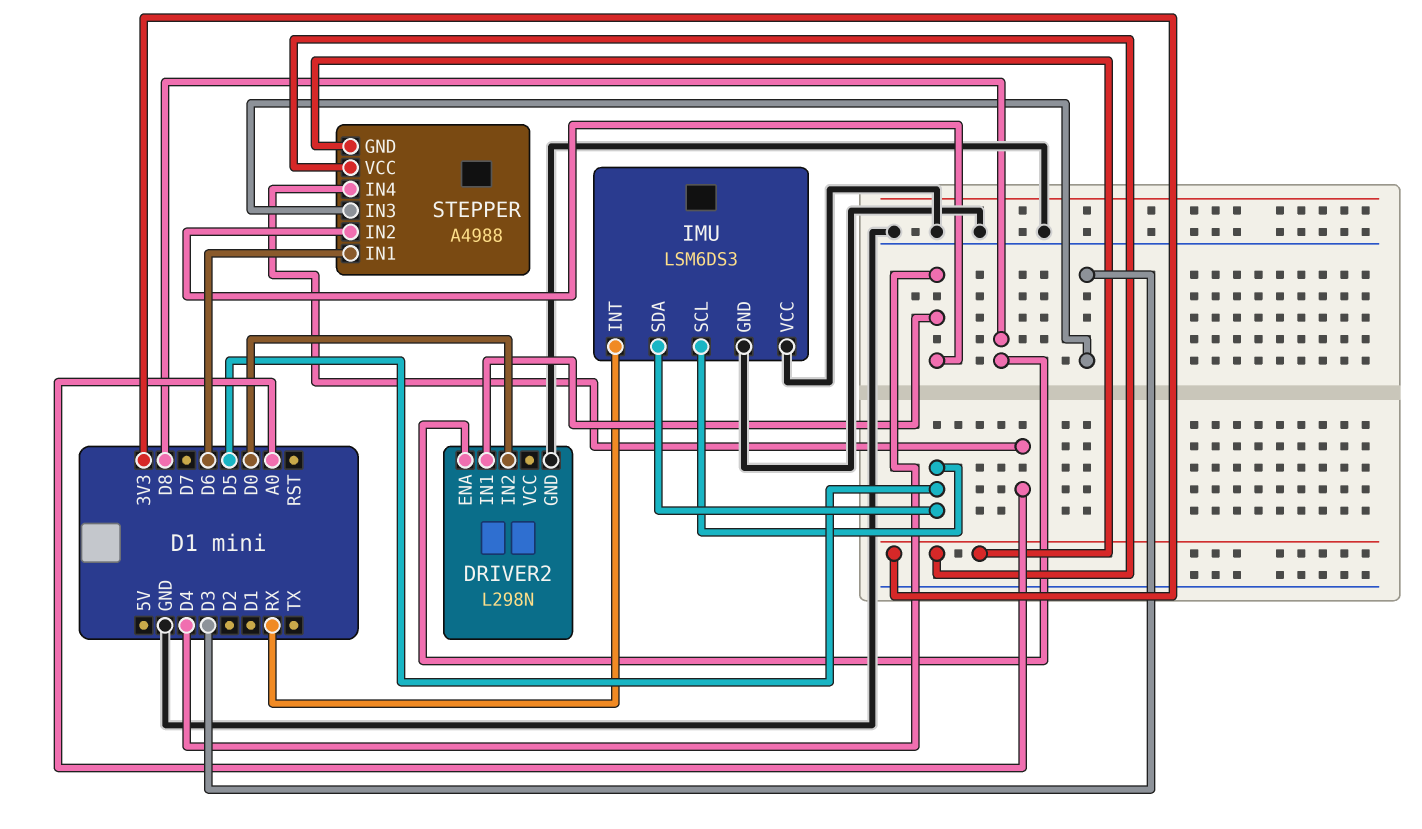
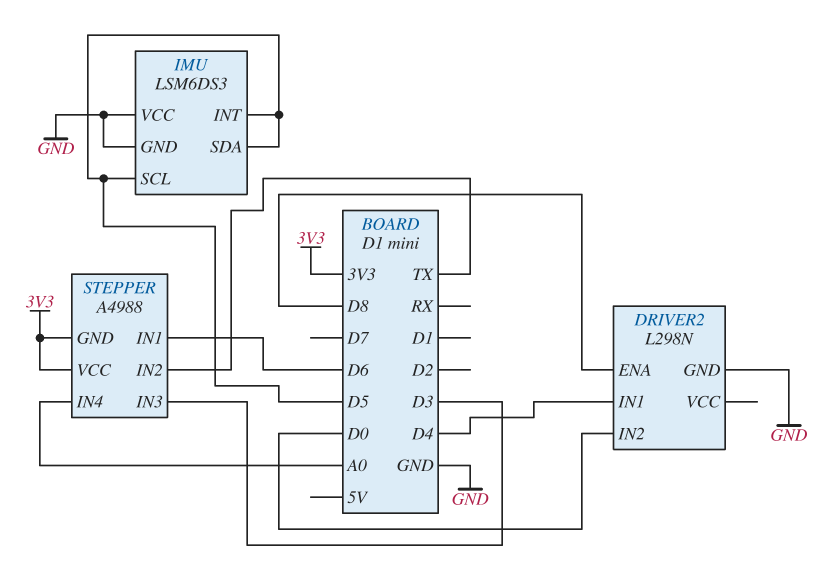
IMU pin INT: RX -> D5
STEPPER pin IN2: D4 -> TX

